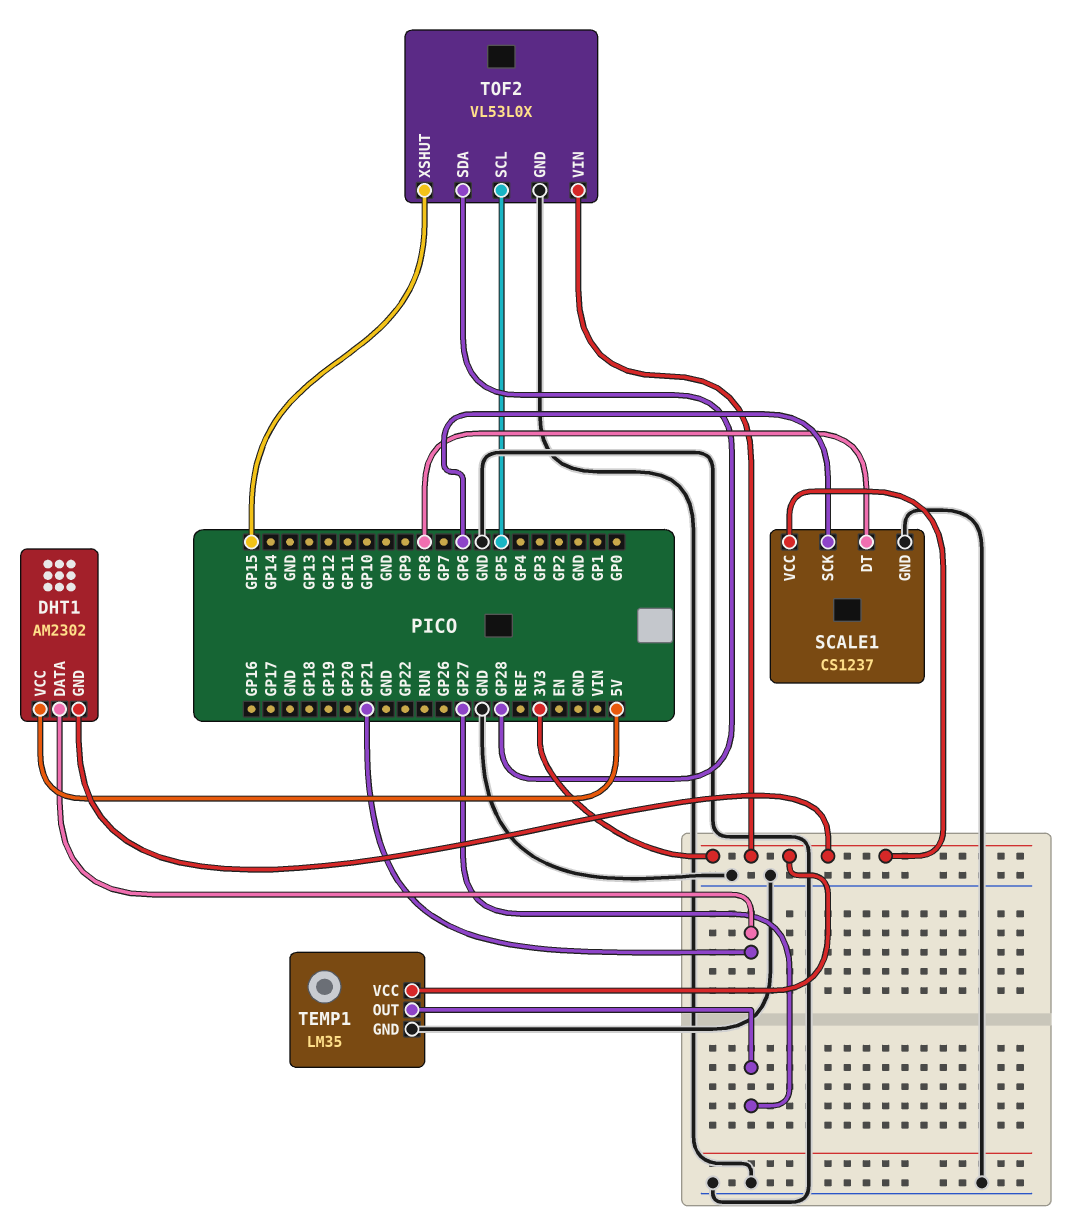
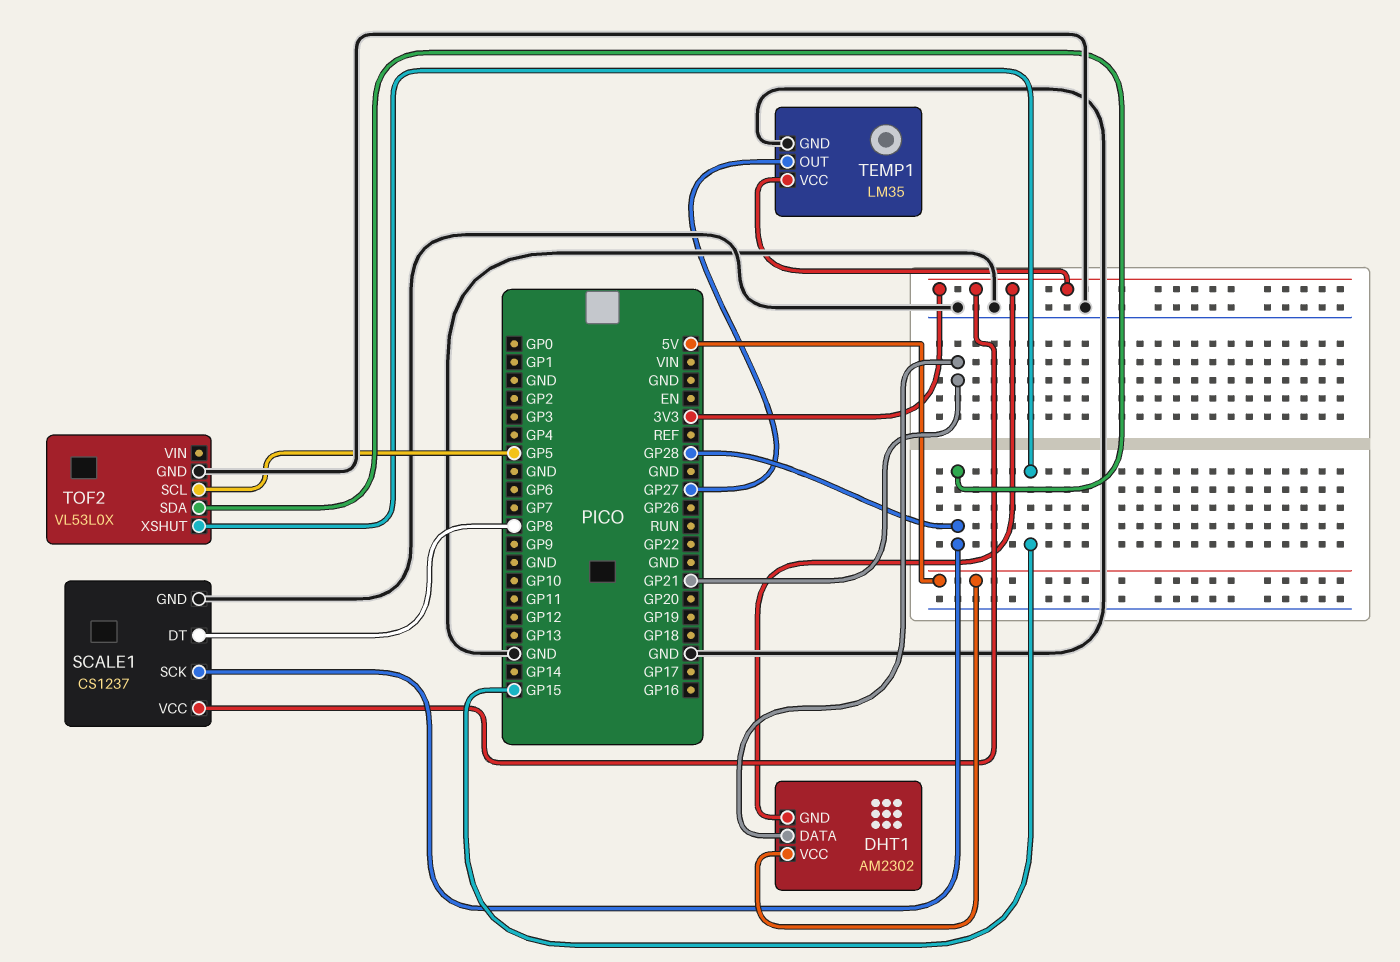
SCALE1 pin SCK: GP6 -> GP28
TOF2 pin VIN: 3V3 -> none

